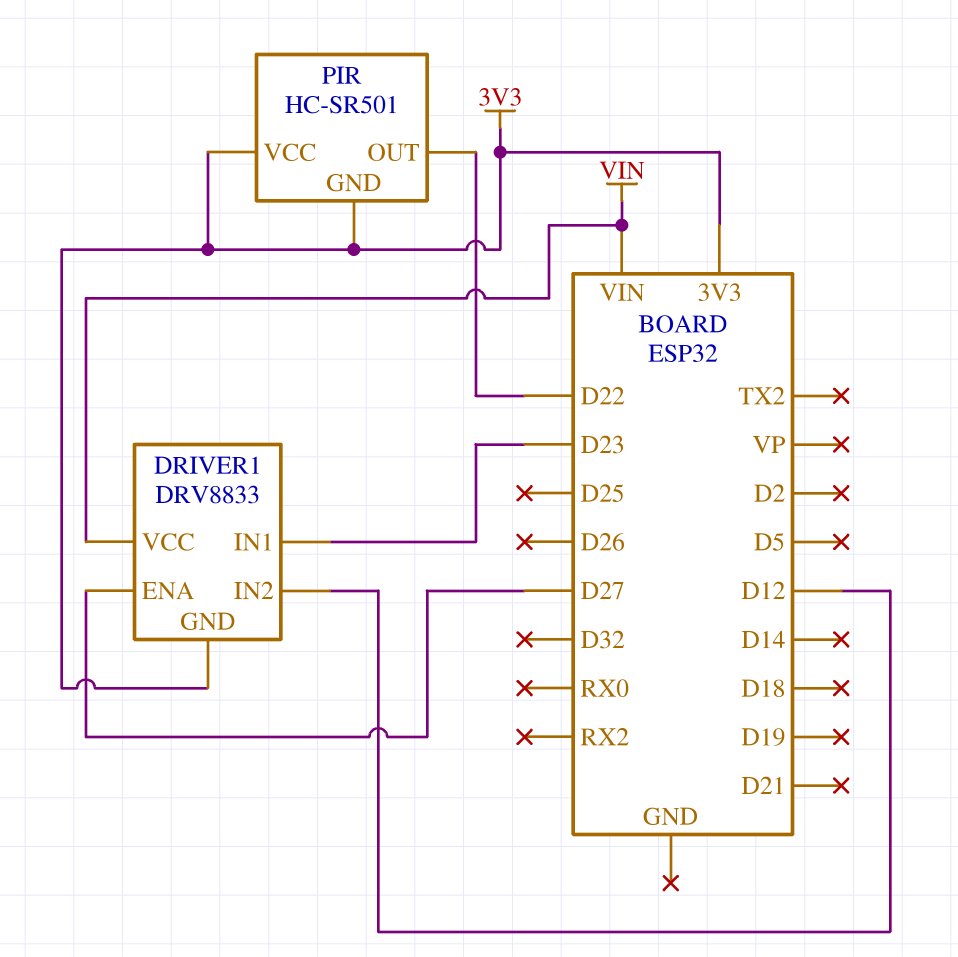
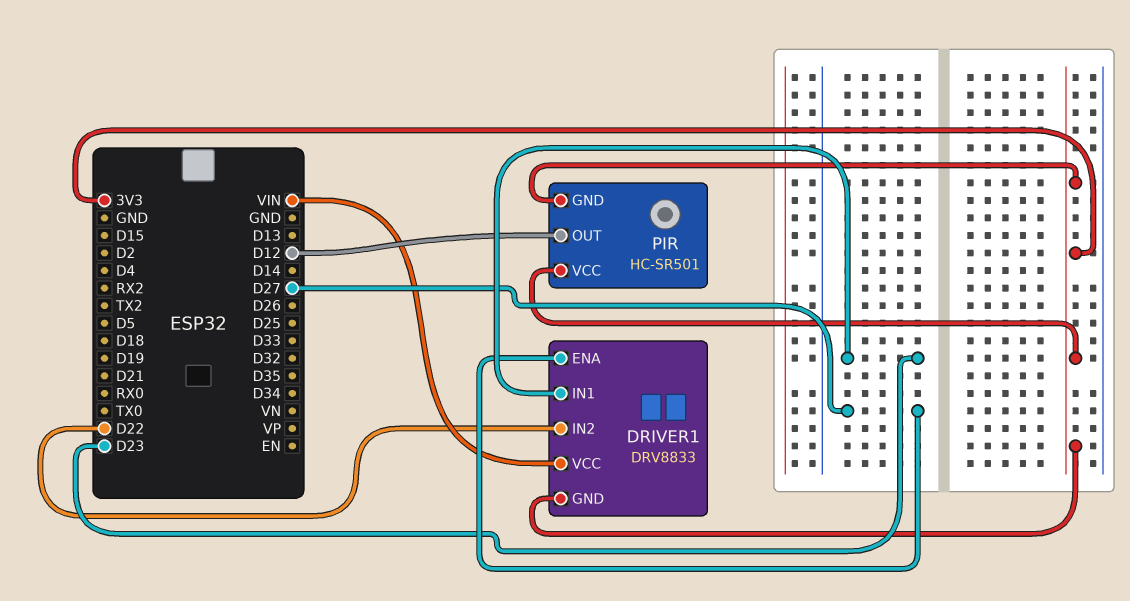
DRIVER1 pin IN2: D12 -> D22
PIR pin OUT: D22 -> D12

